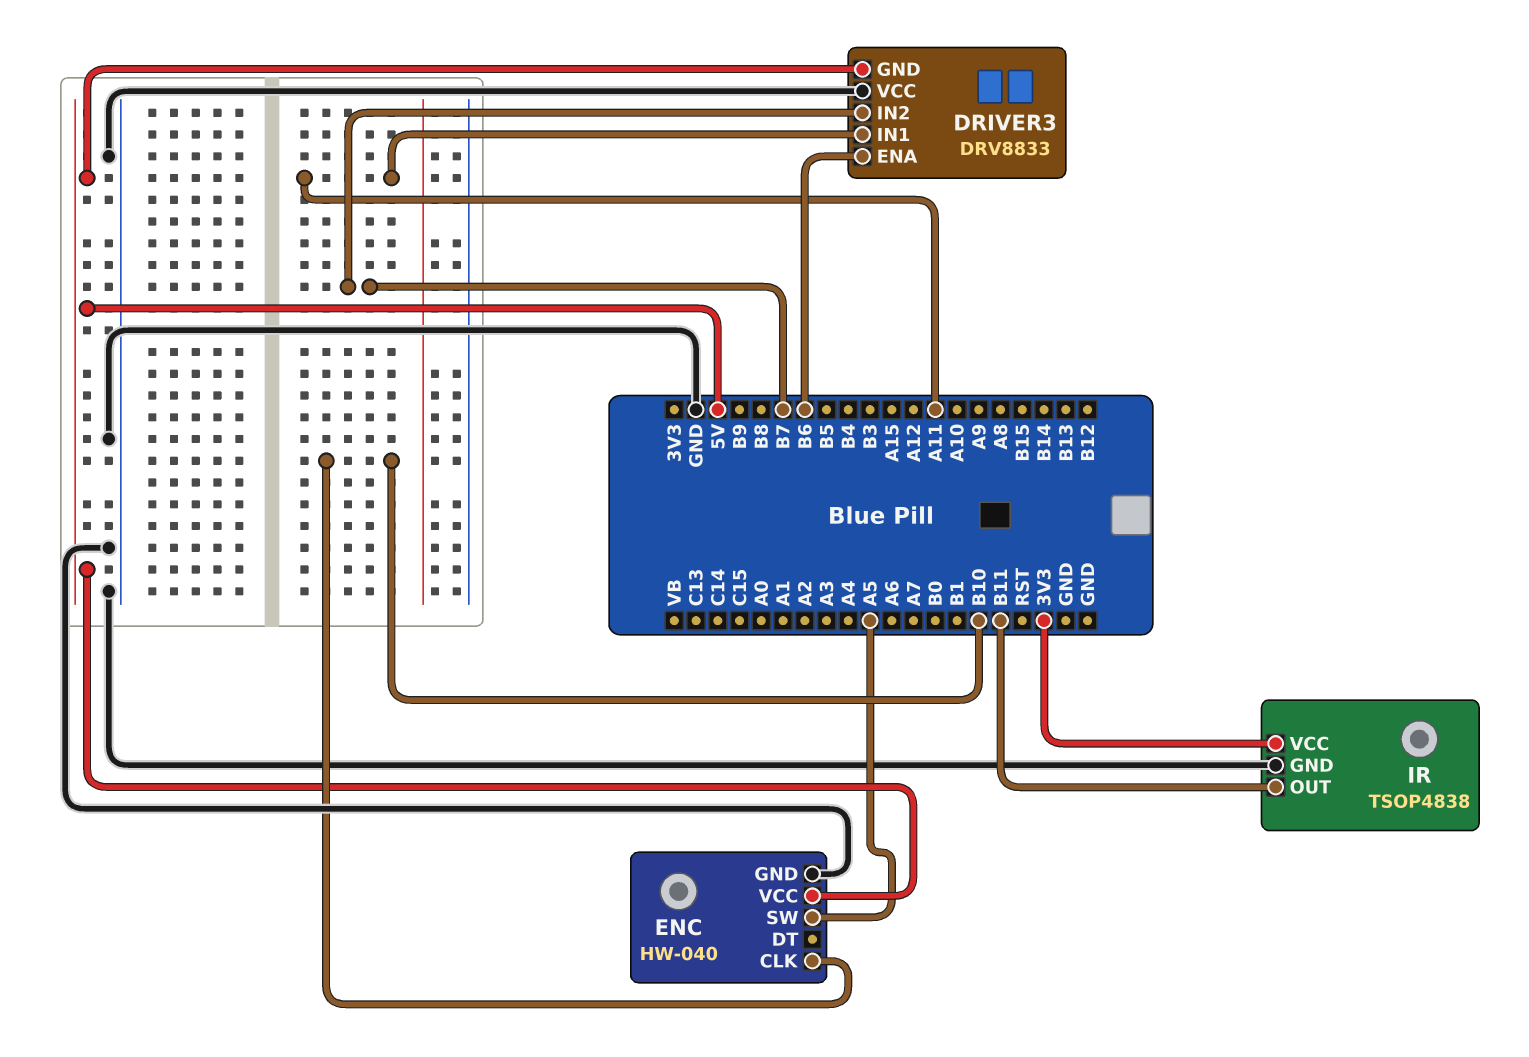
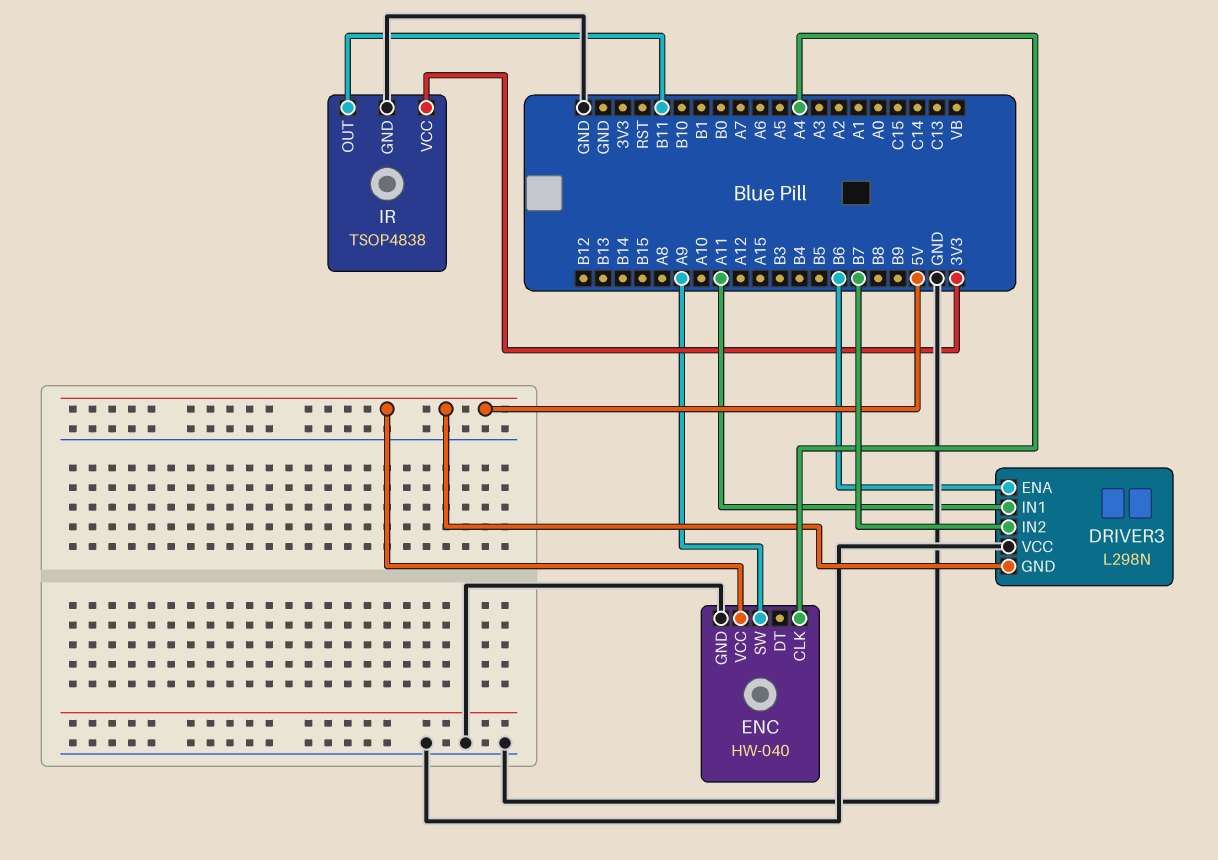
DRIVER3: DRV8833 -> L298N
ENC pin CLK: B10 -> A4
ENC pin SW: A5 -> A9

